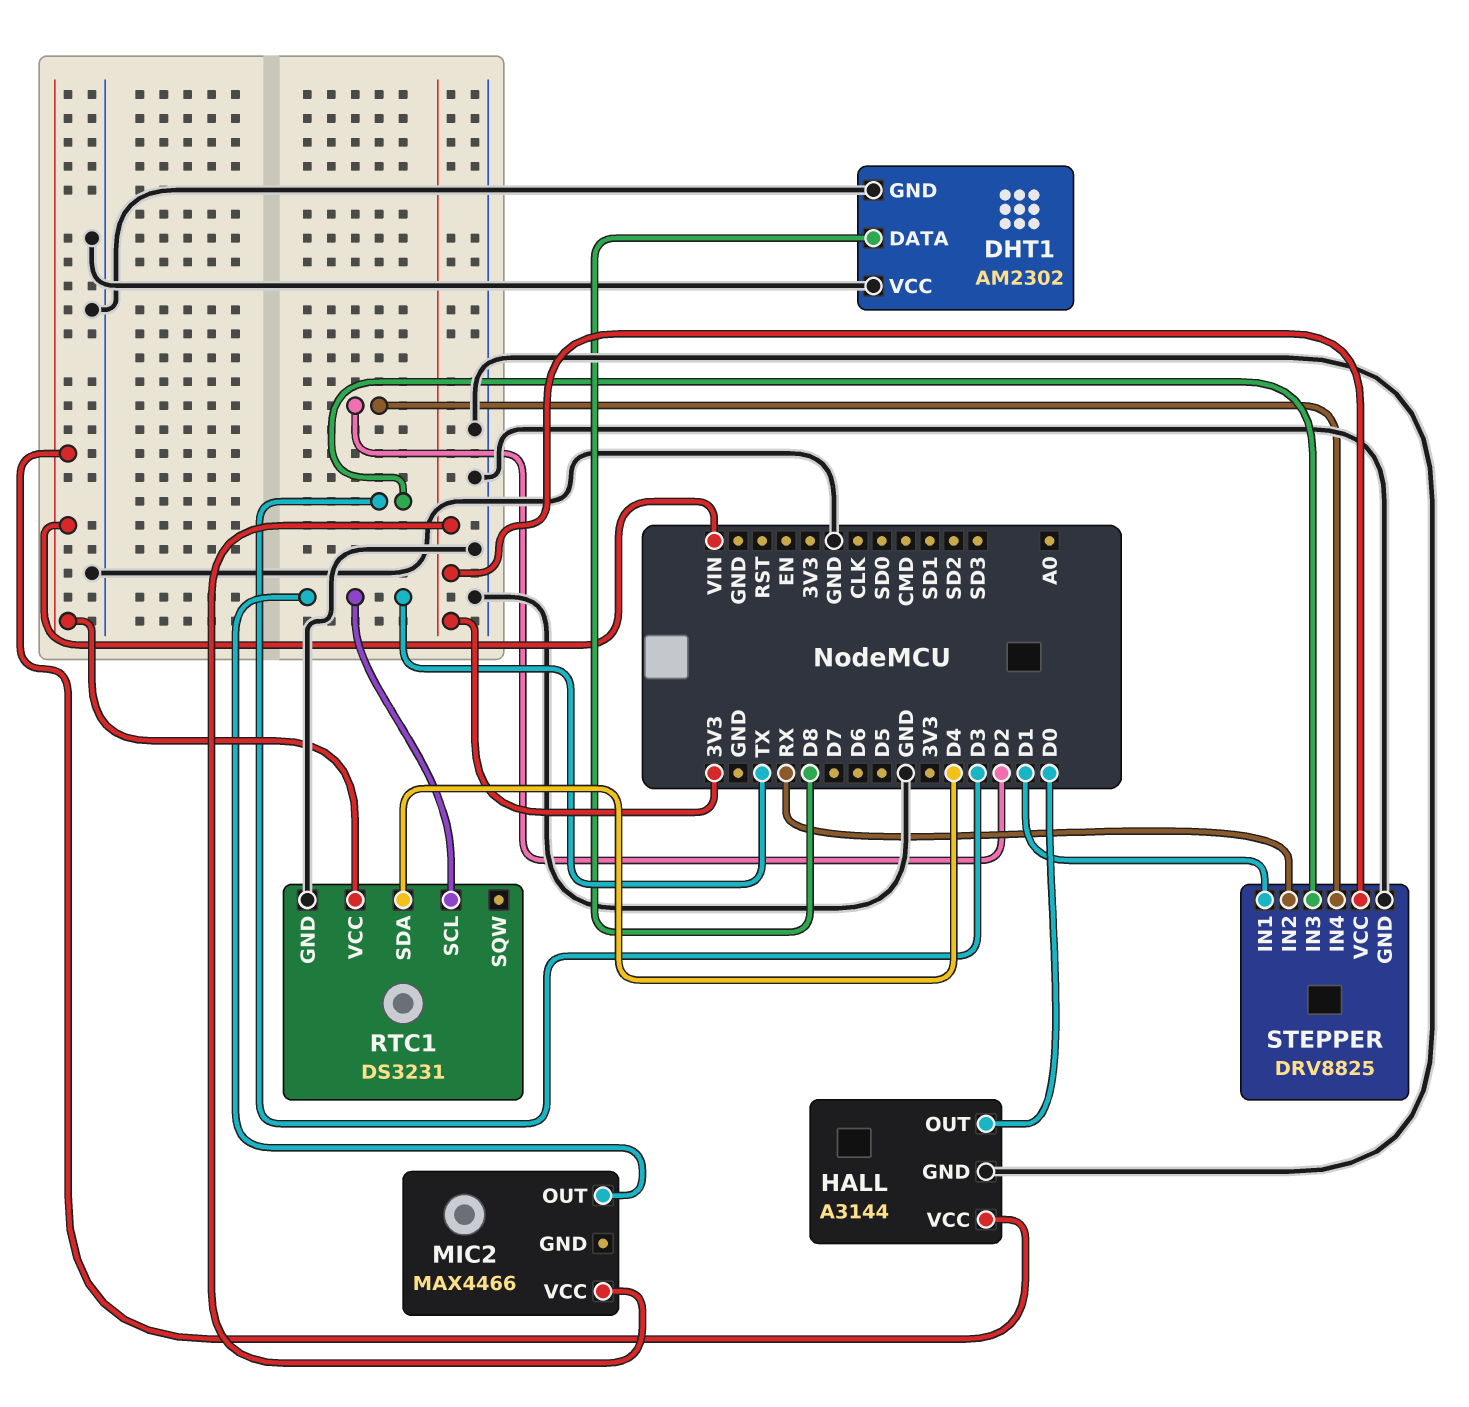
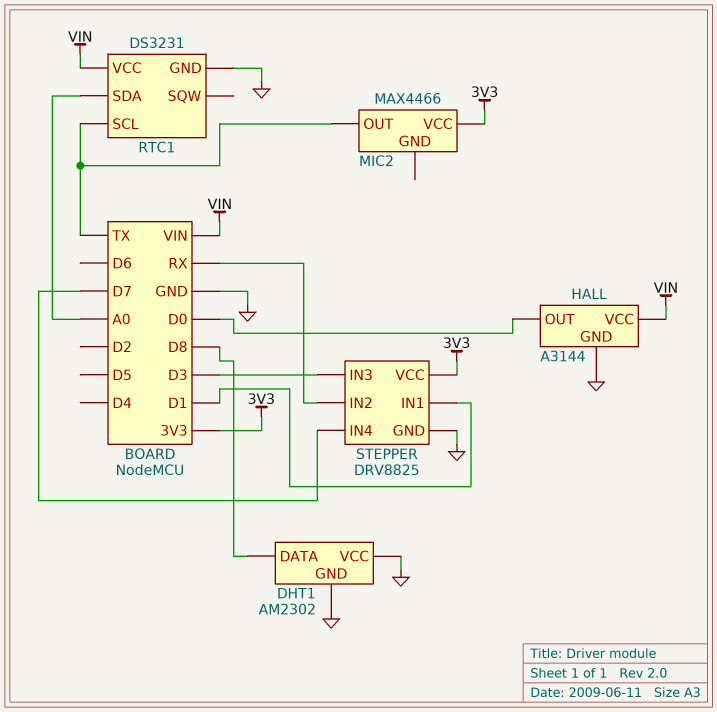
RTC1 pin SDA: D4 -> A0
STEPPER pin IN4: D2 -> D7

